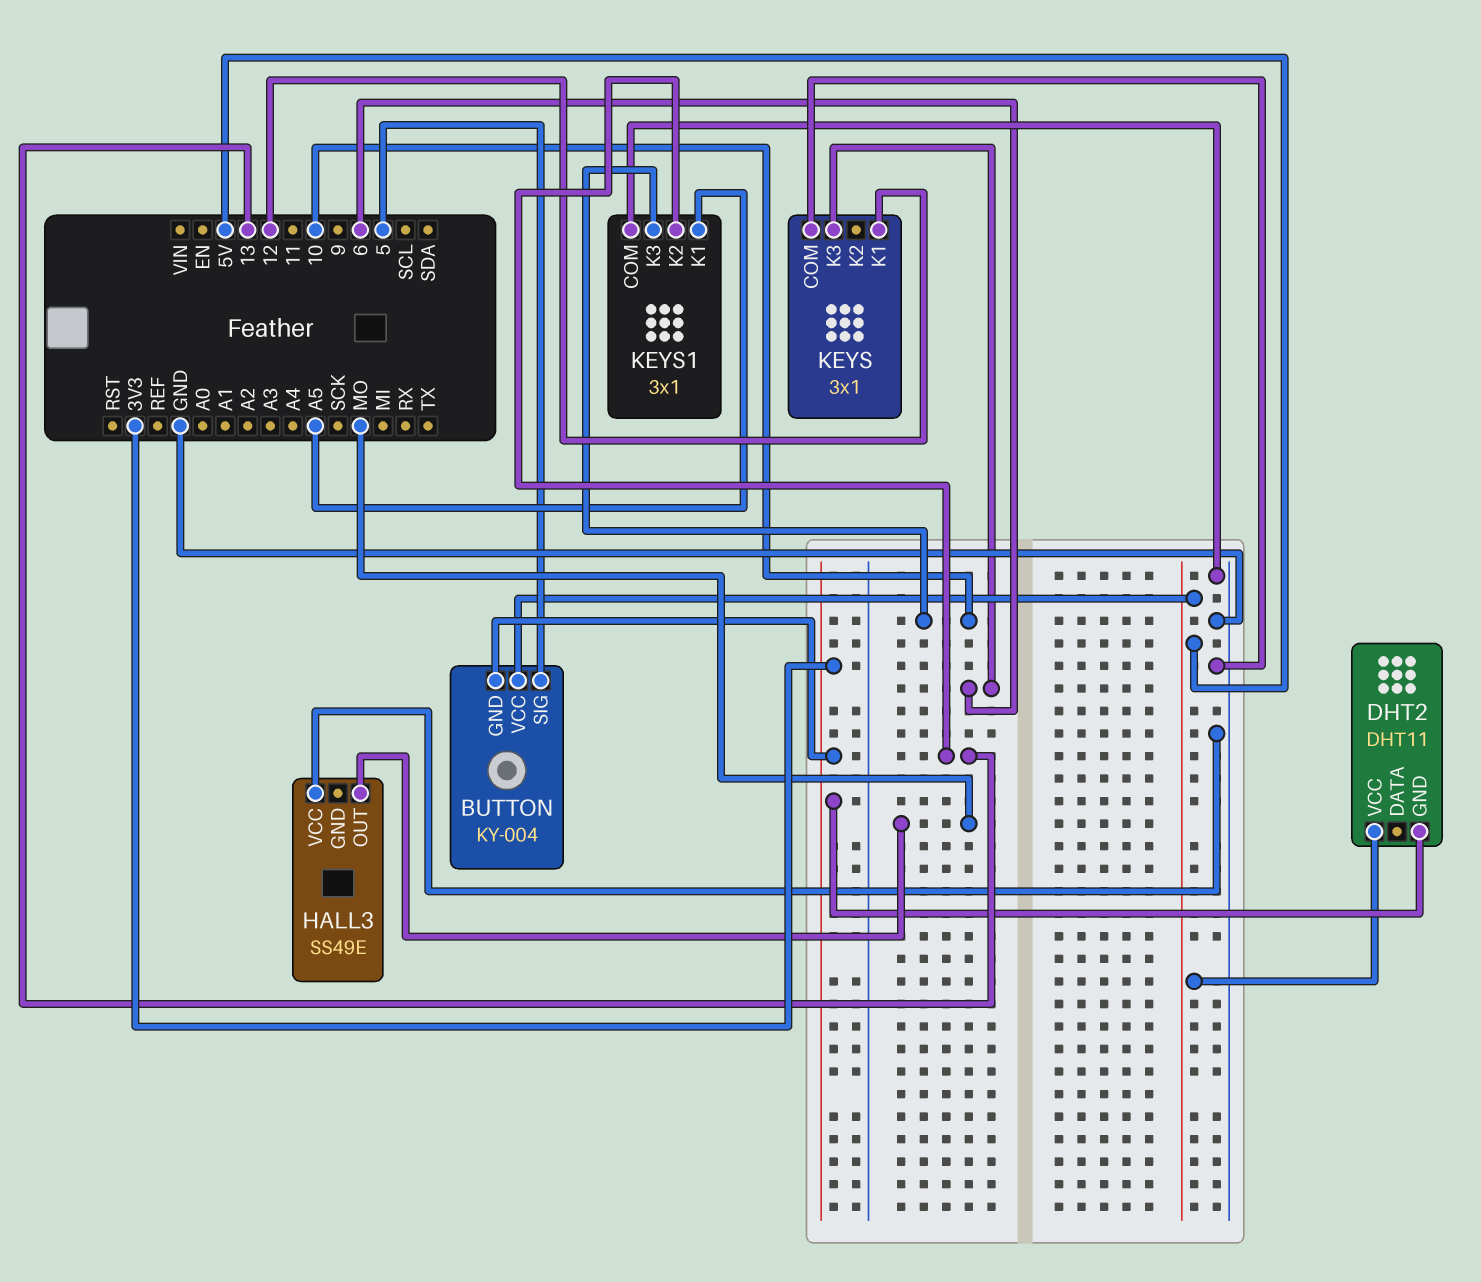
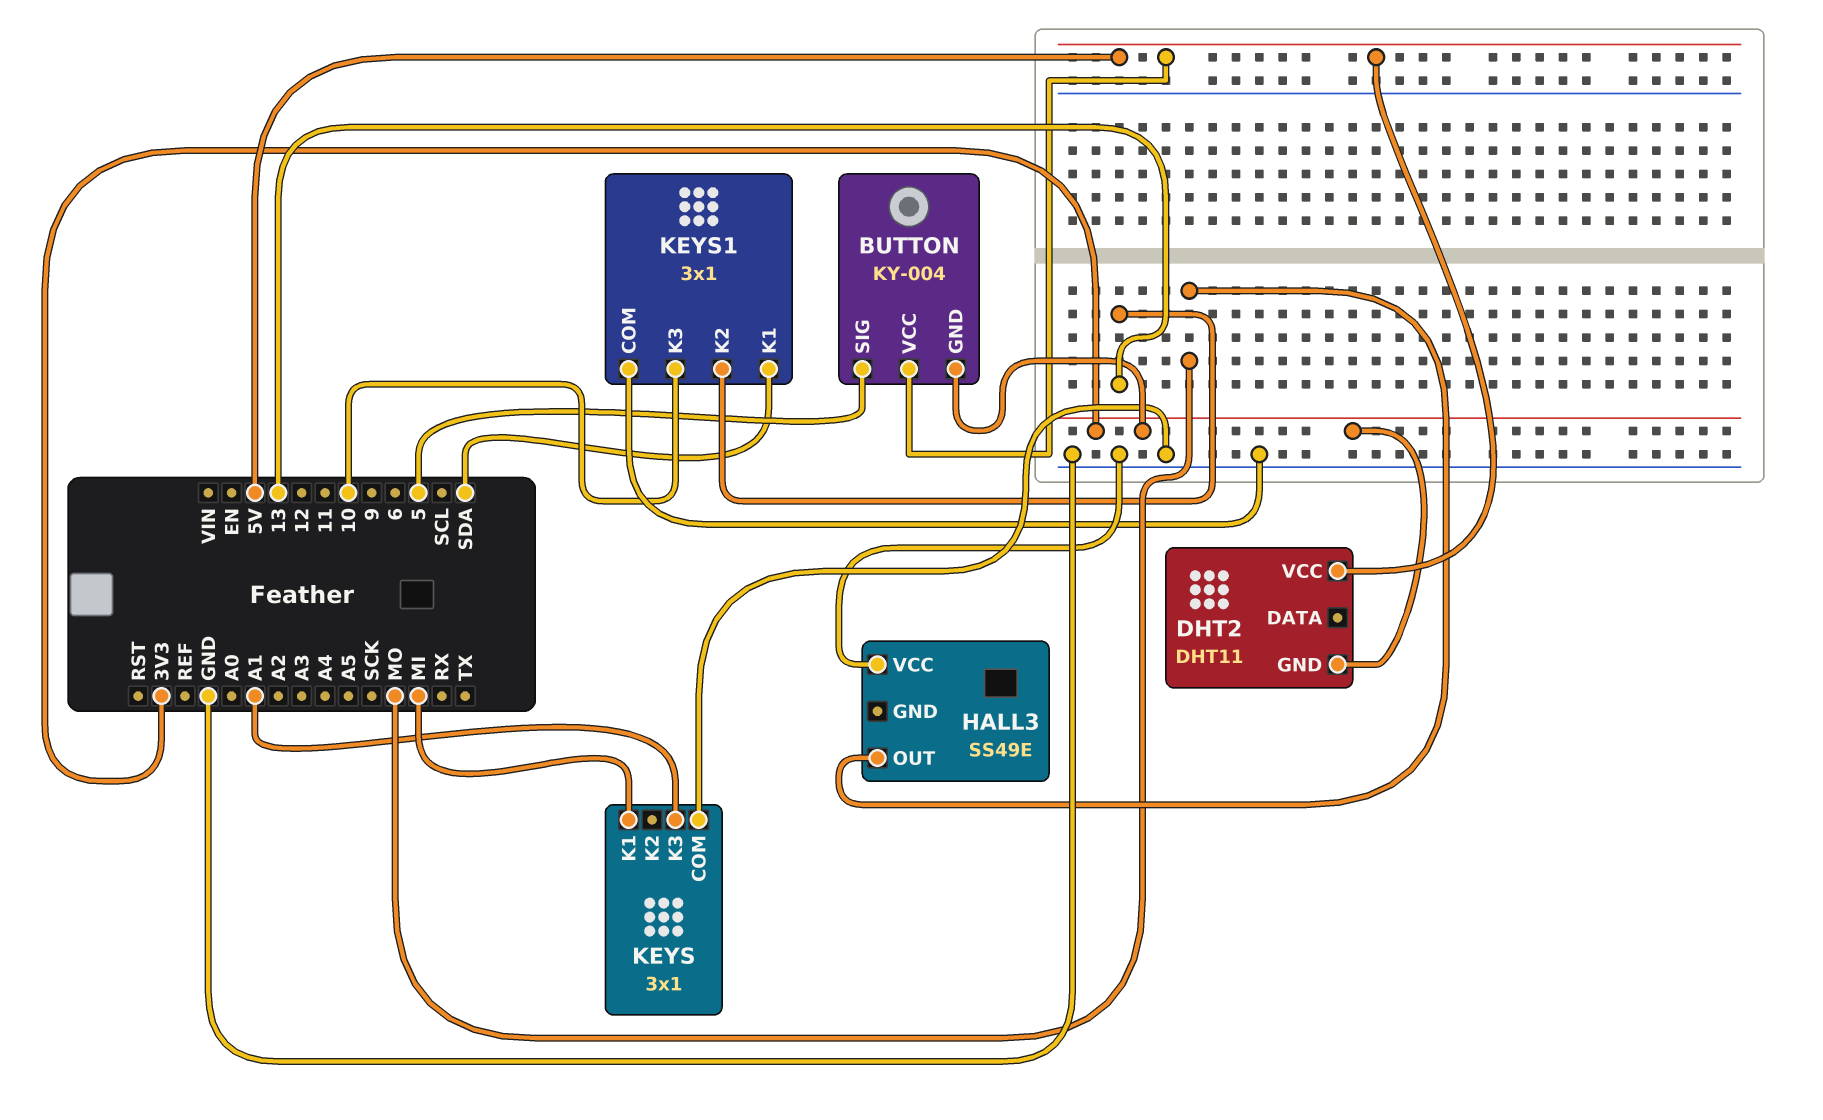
KEYS pin K1: 12 -> MI
KEYS pin K3: 6 -> A1
KEYS1 pin K1: A5 -> SDA

